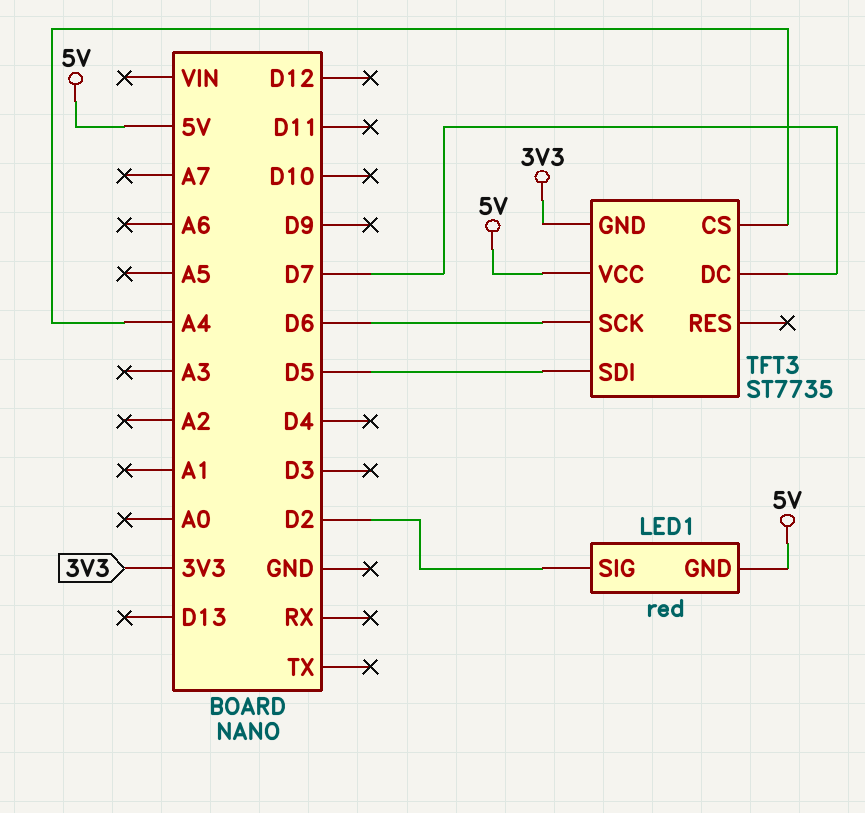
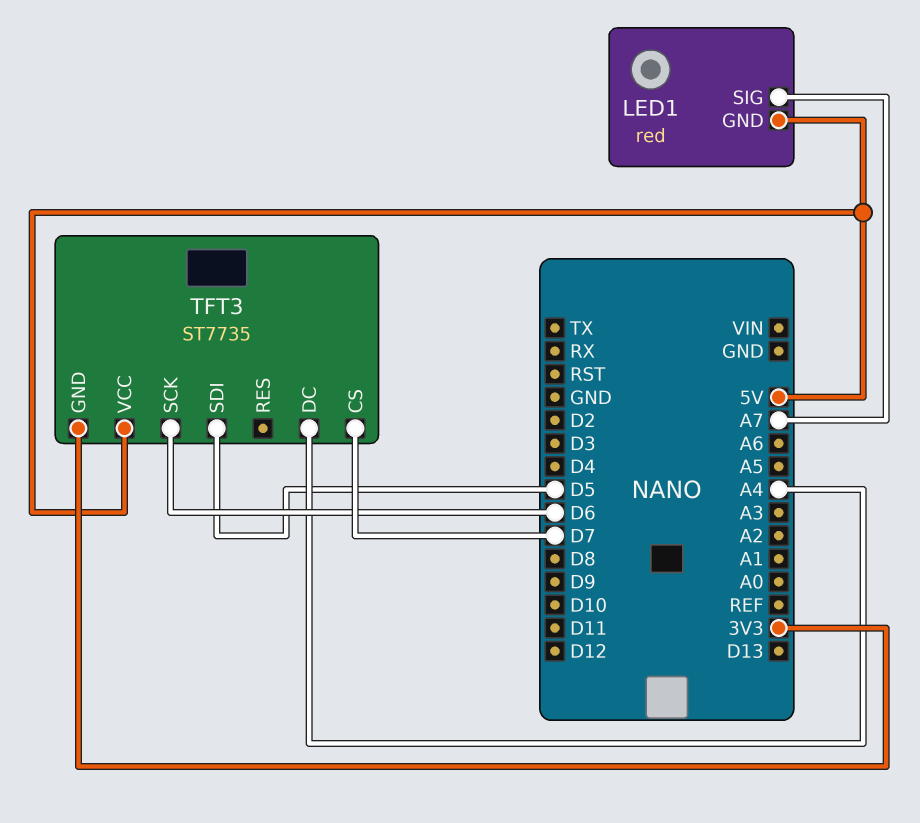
LED1 pin SIG: D2 -> A7
TFT3 pin CS: A4 -> D7
TFT3 pin DC: D7 -> A4

